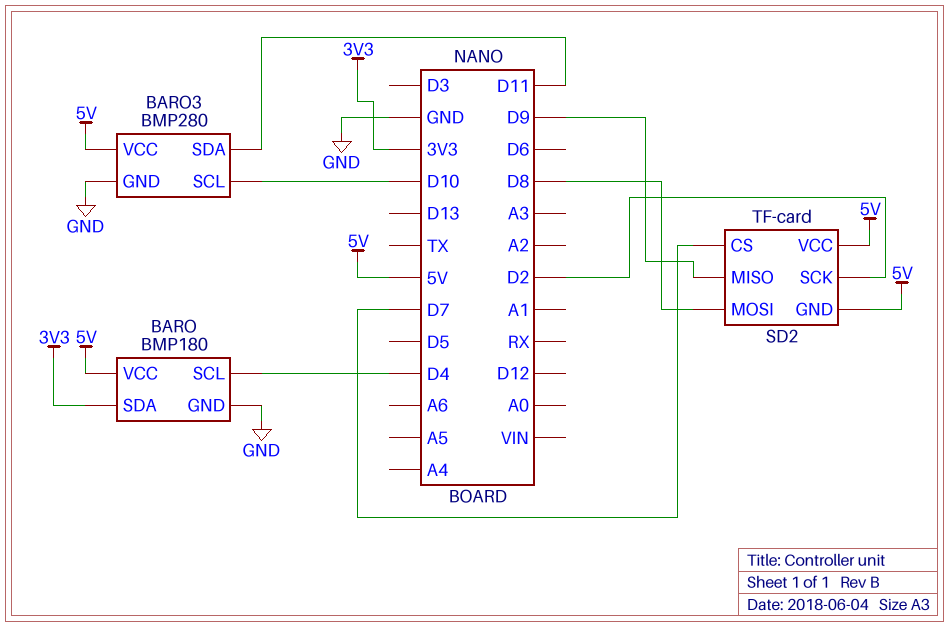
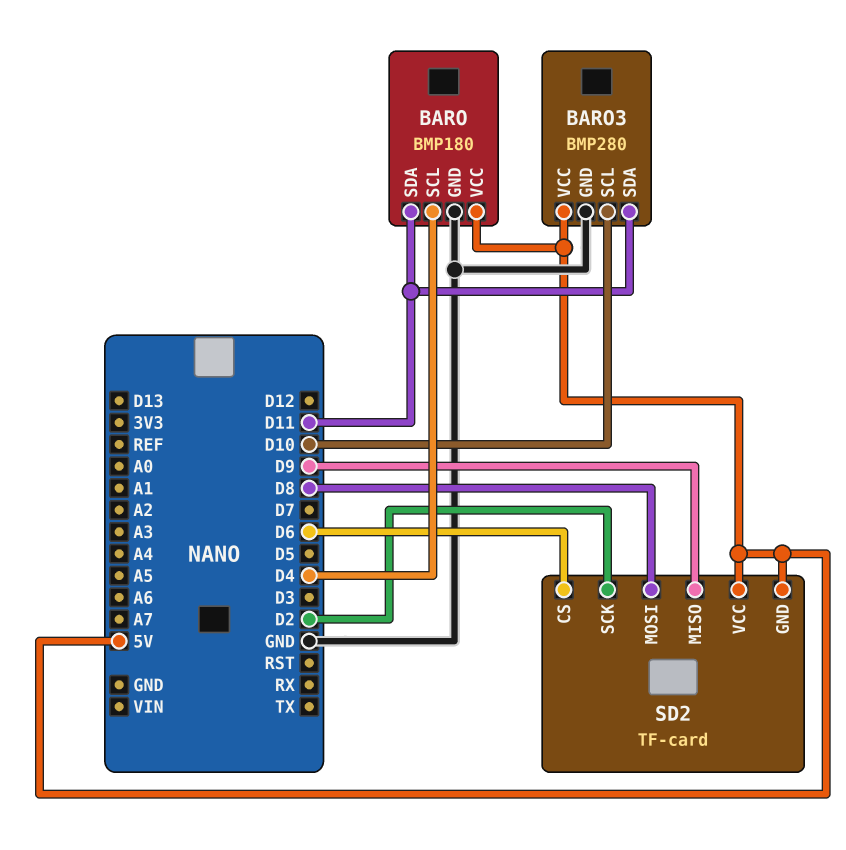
BARO pin SDA: 3V3 -> D11
SD2 pin CS: D7 -> D6

